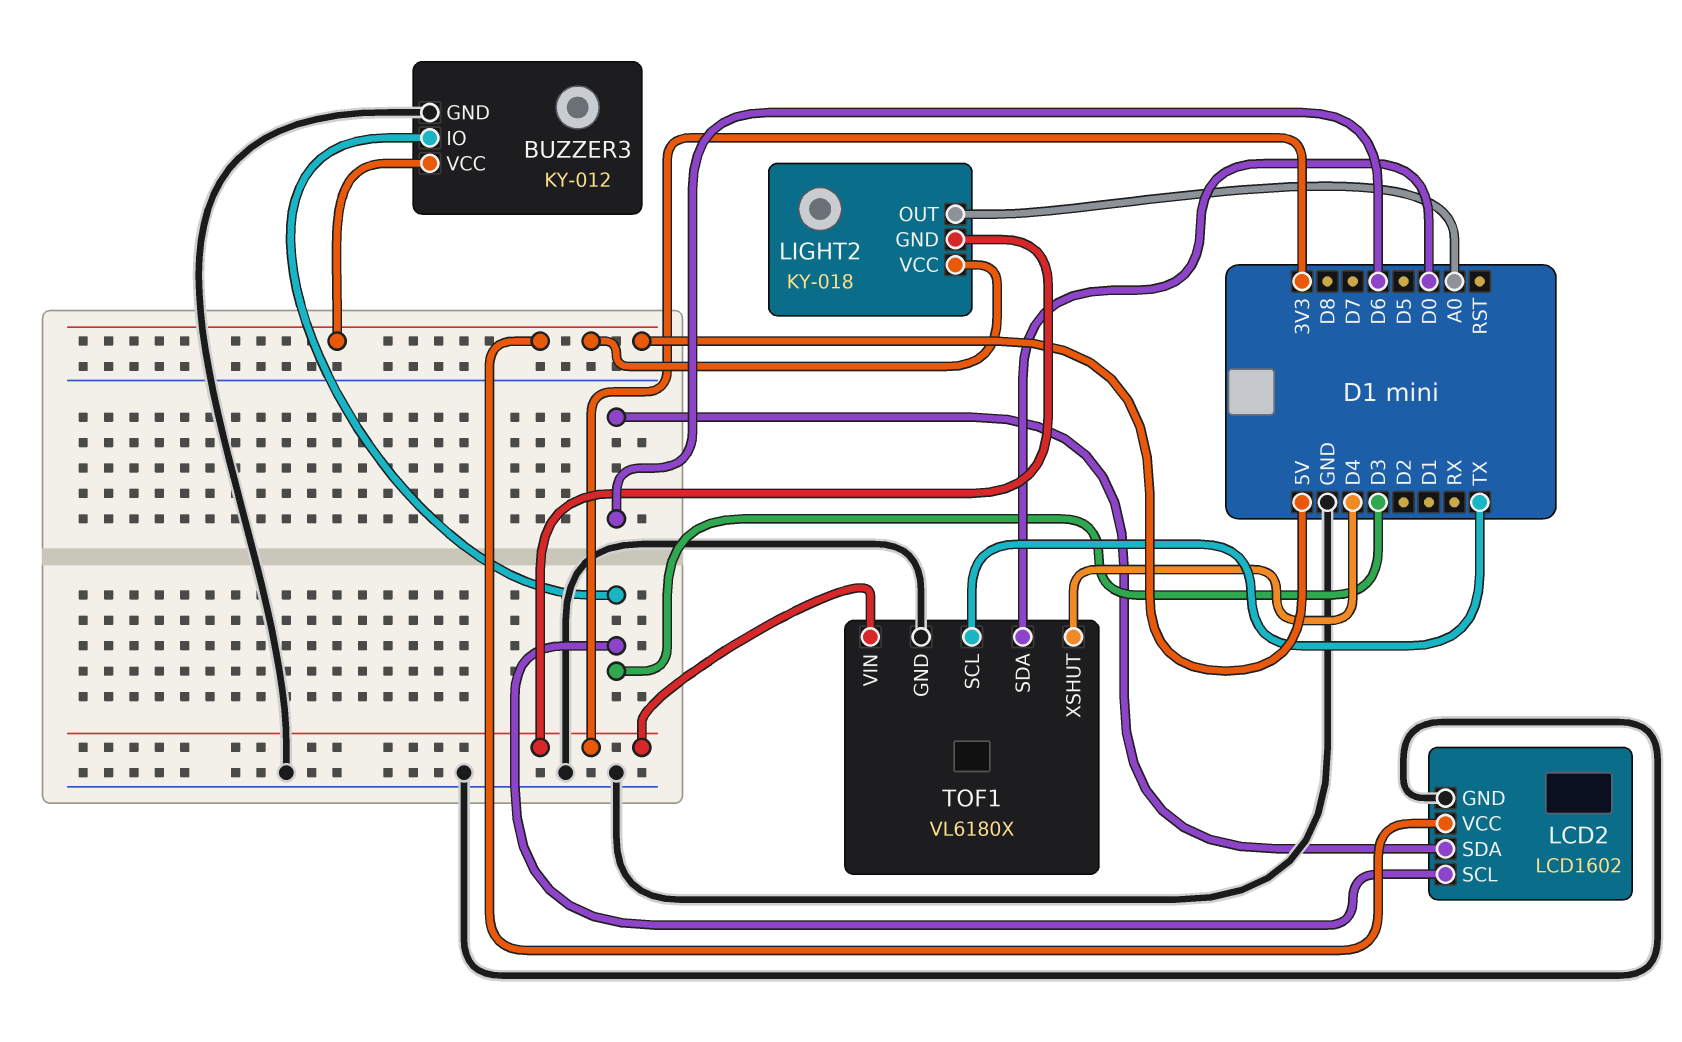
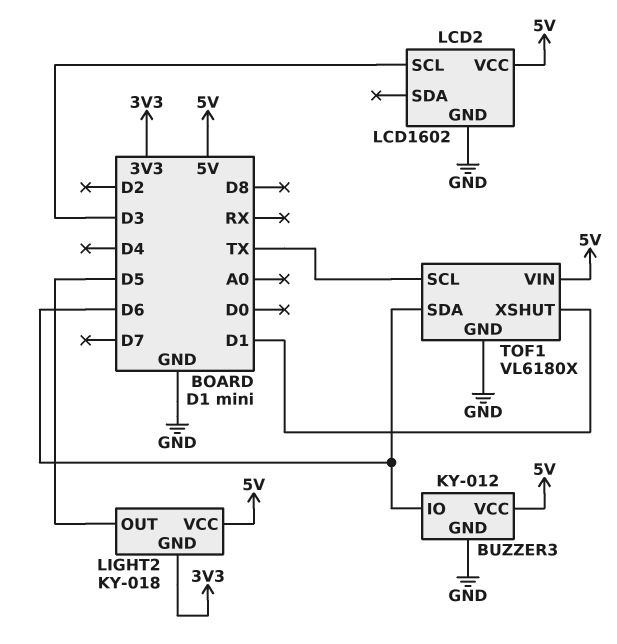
BUZZER3 pin IO: D3 -> D6
LCD2 pin SDA: D6 -> none
LIGHT2 pin OUT: A0 -> D5
TOF1 pin SDA: D0 -> D6
TOF1 pin VIN: 3V3 -> 5V
TOF1 pin XSHUT: D4 -> D1

